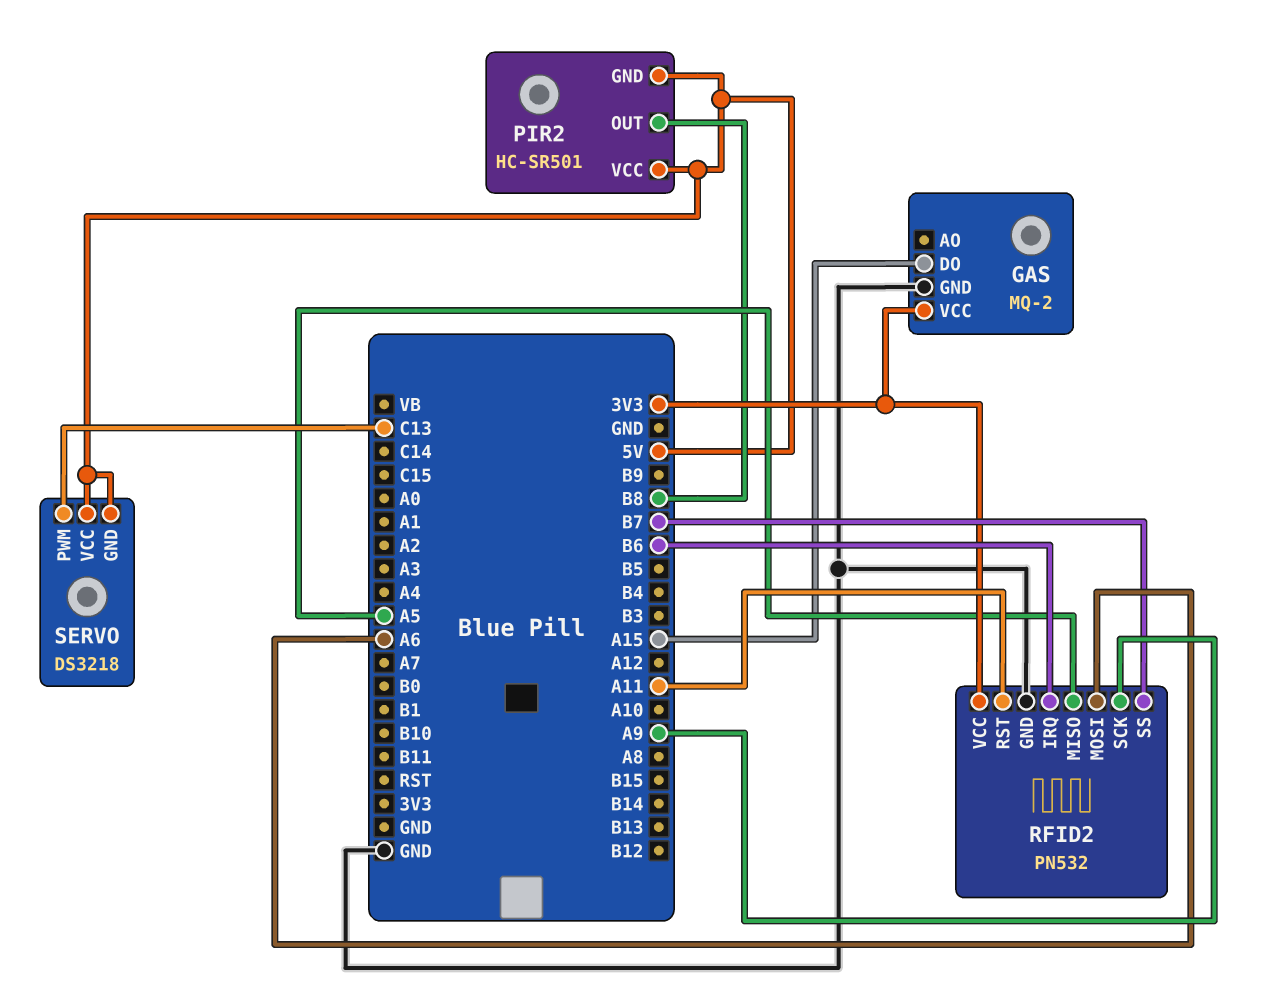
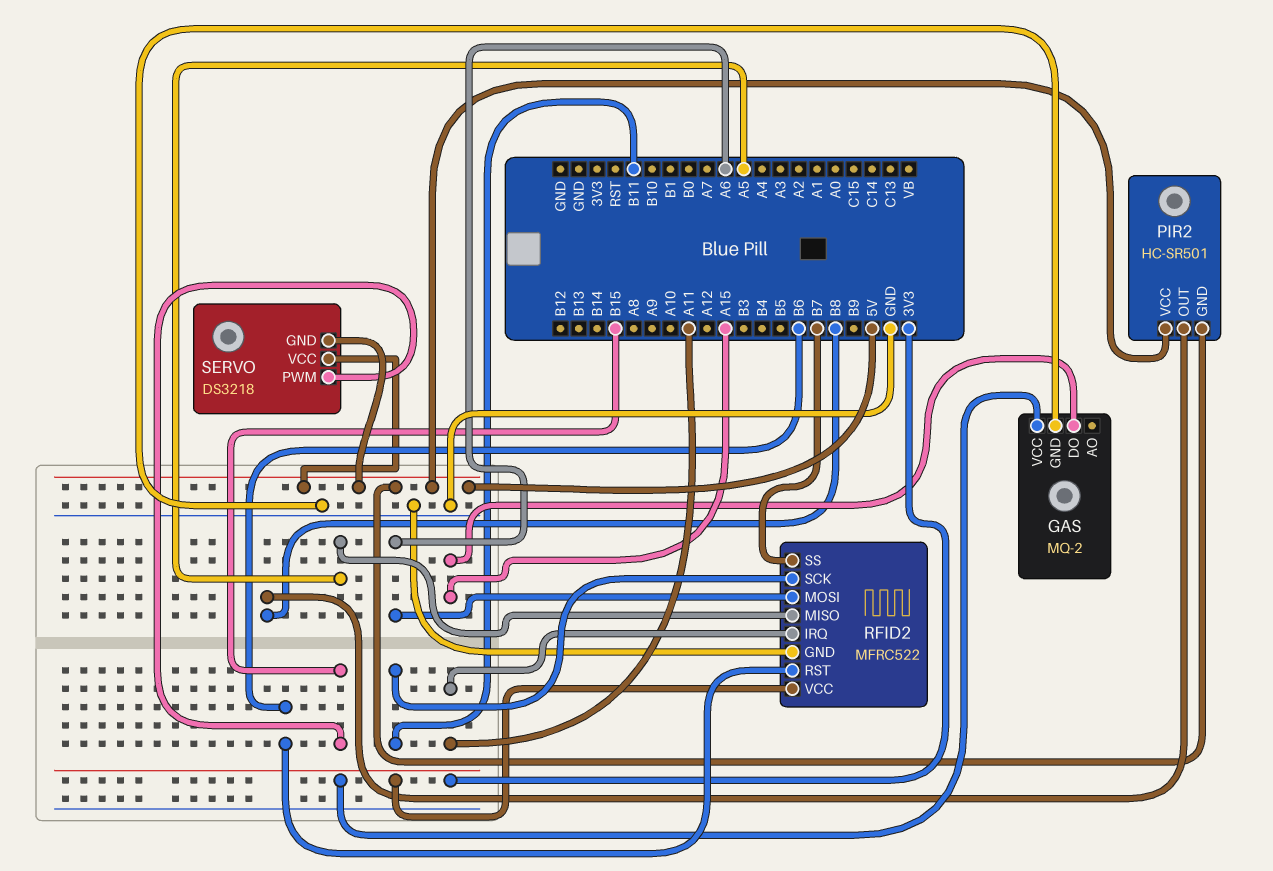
RFID2: PN532 -> MFRC522
RFID2 pin IRQ: B6 -> A11
RFID2 pin RST: A11 -> B6
RFID2 pin SCK: A9 -> B11
SERVO pin PWM: C13 -> B15

